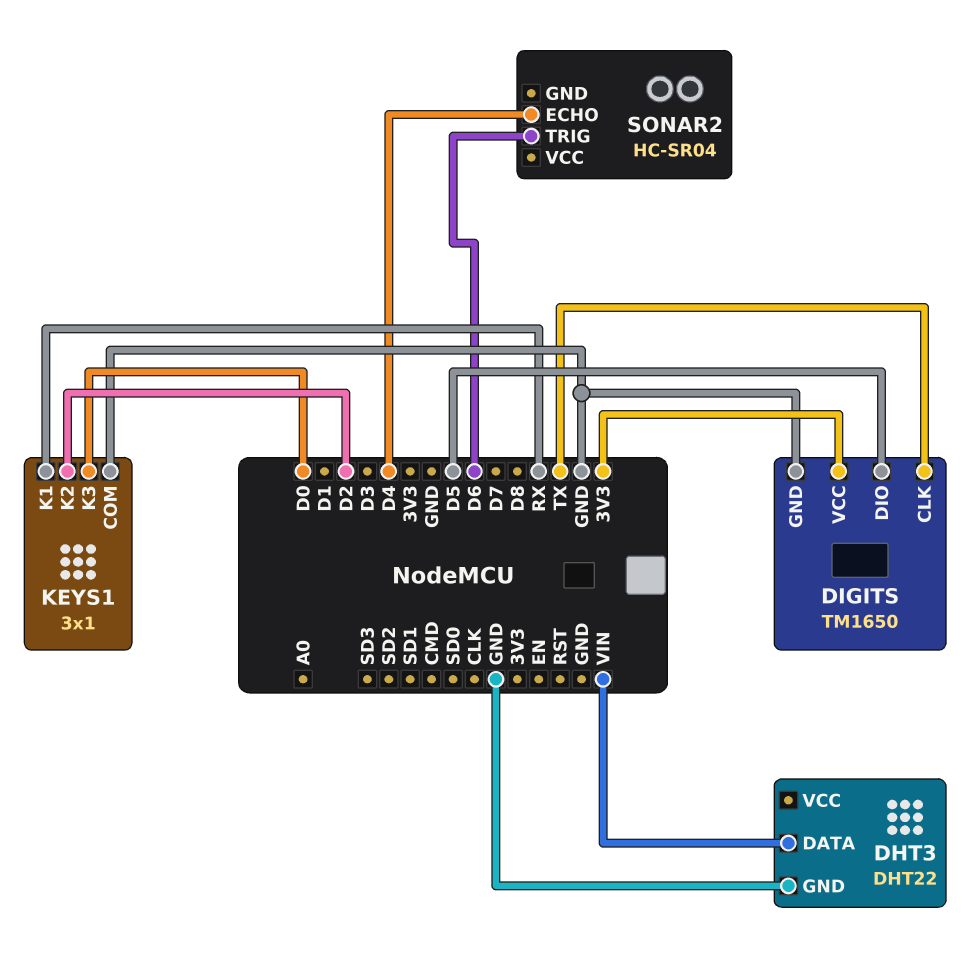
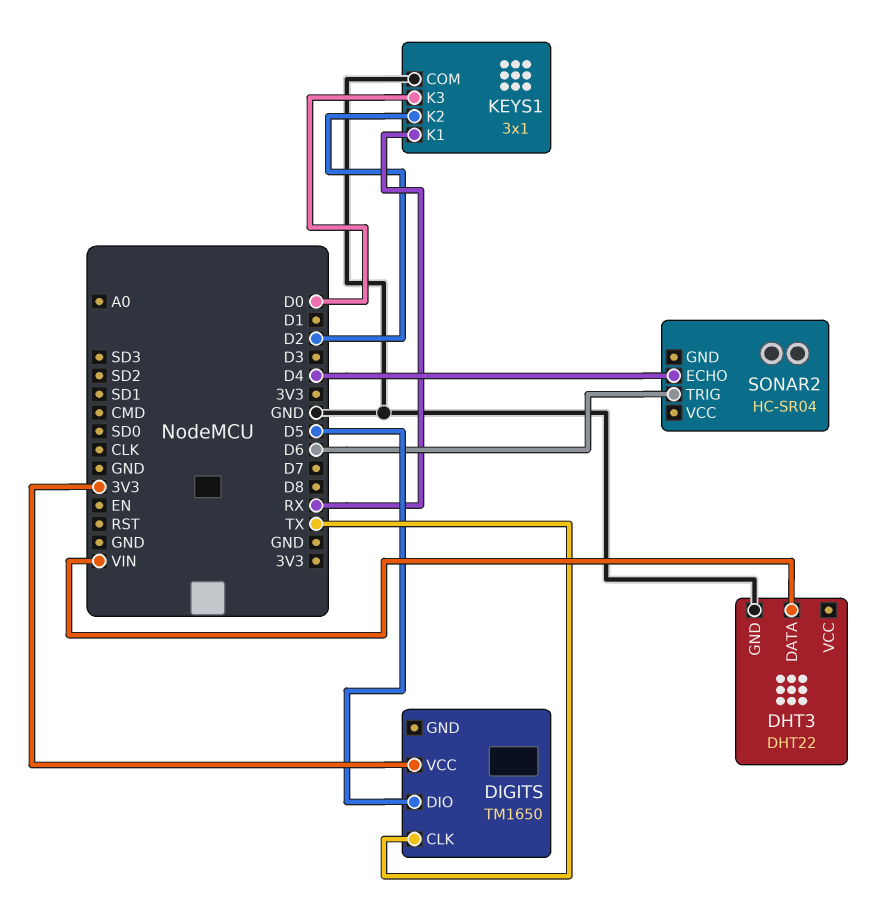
DIGITS pin GND: GND -> none

